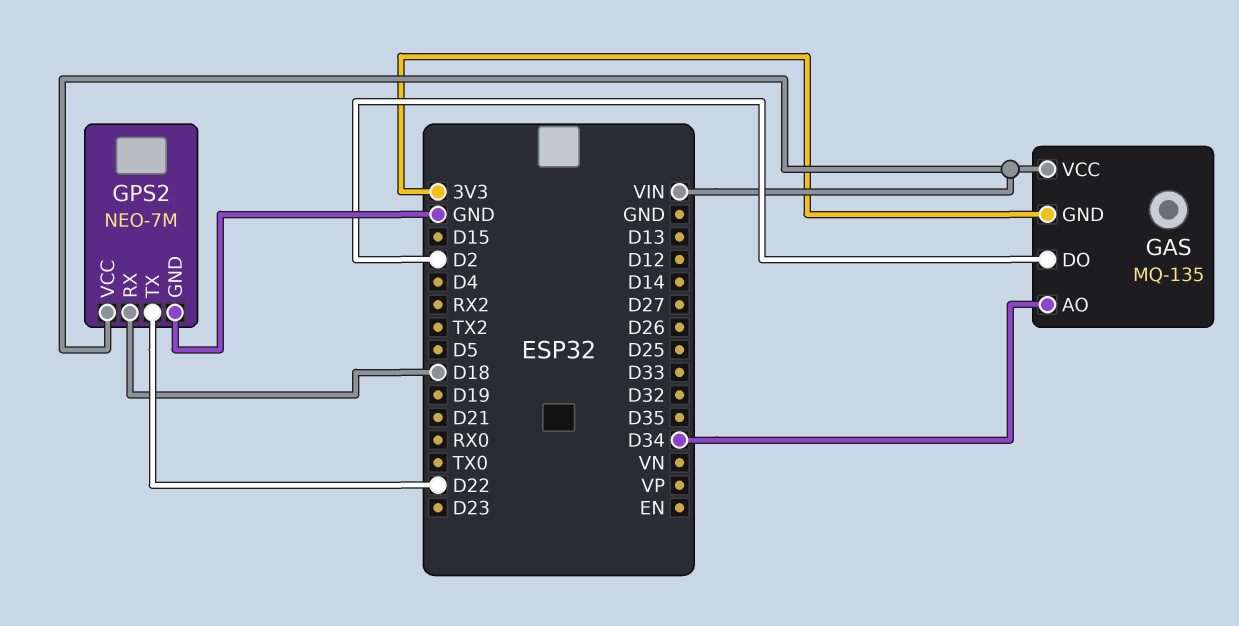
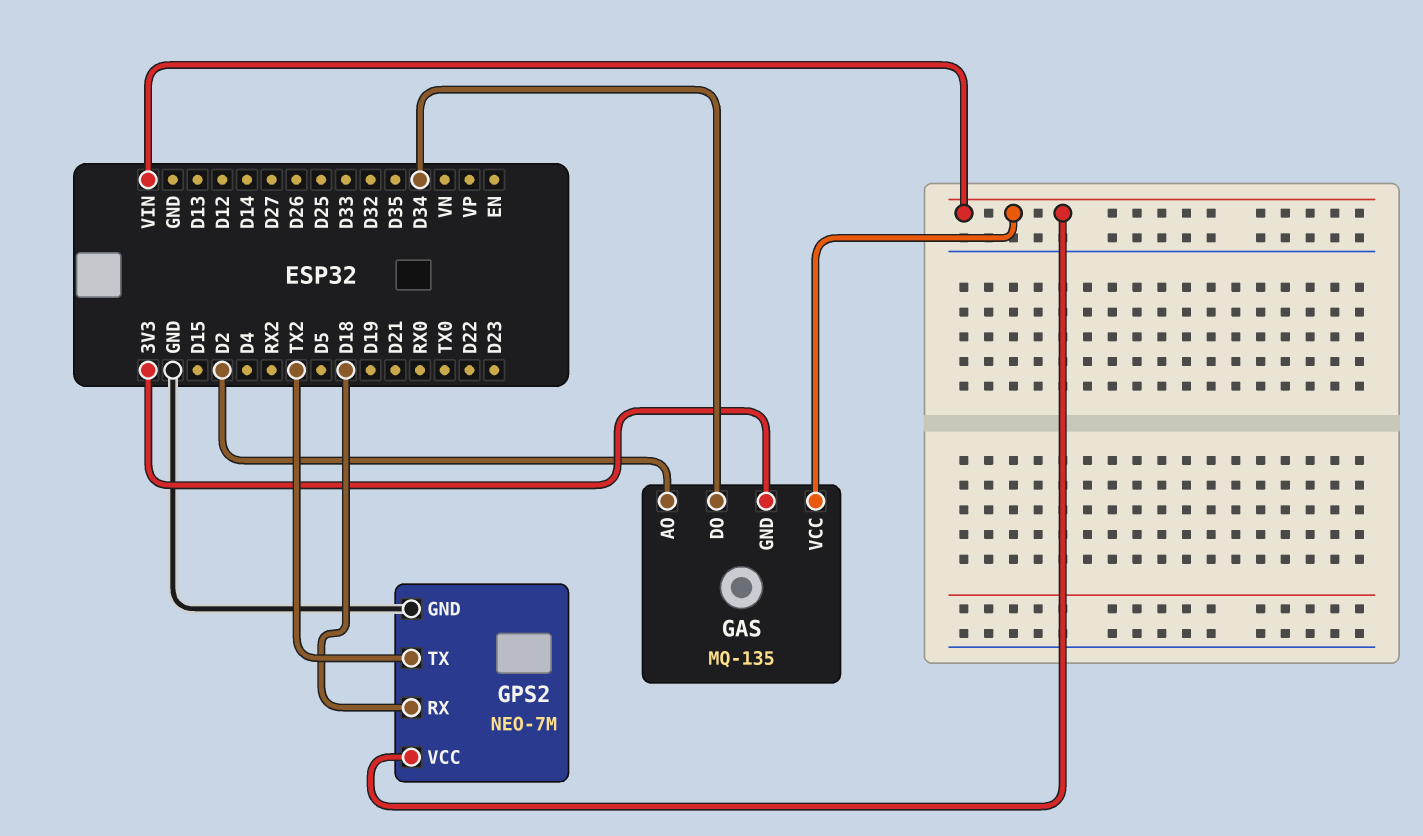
GAS pin AO: D34 -> D2
GAS pin DO: D2 -> D34
GPS2 pin TX: D22 -> TX2

